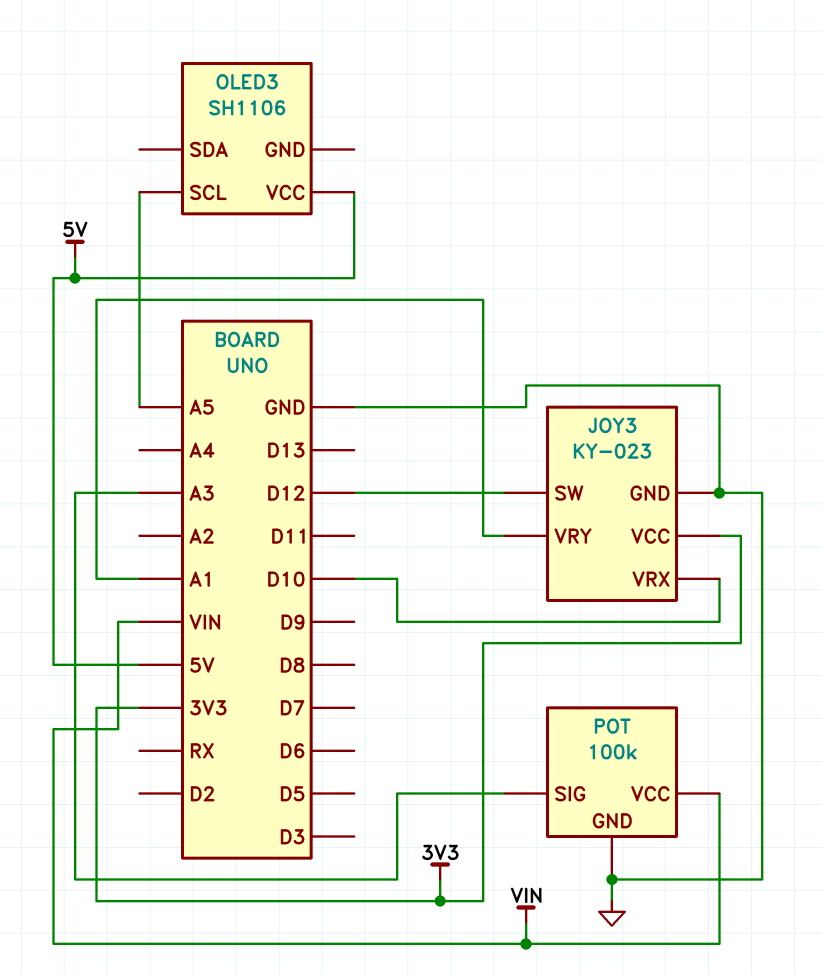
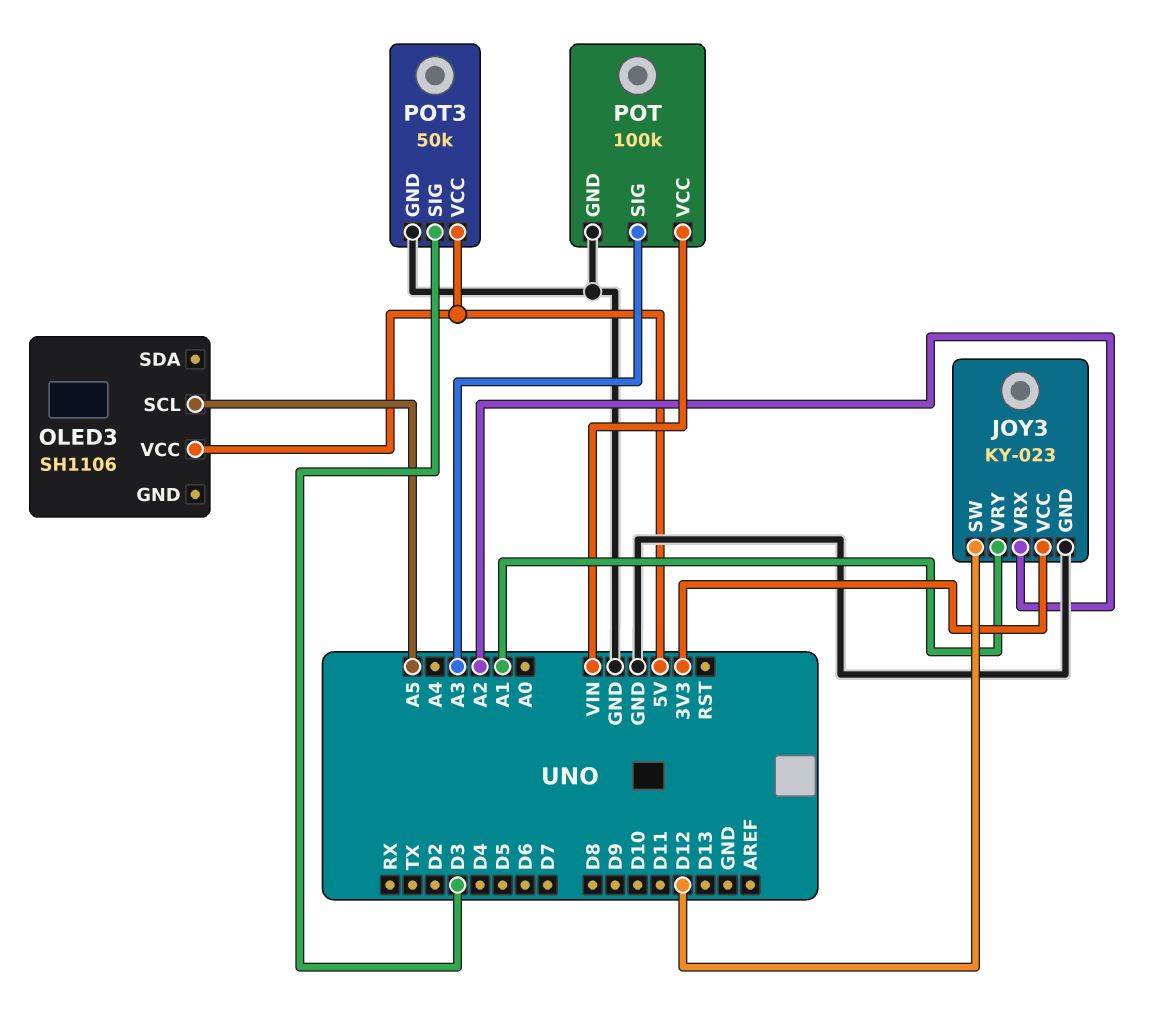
JOY3 pin VRX: D10 -> A2
POT3: none -> 50k
POT3 pin GND: none -> GND
POT3 pin SIG: none -> D3
POT3 pin VCC: none -> 5V

